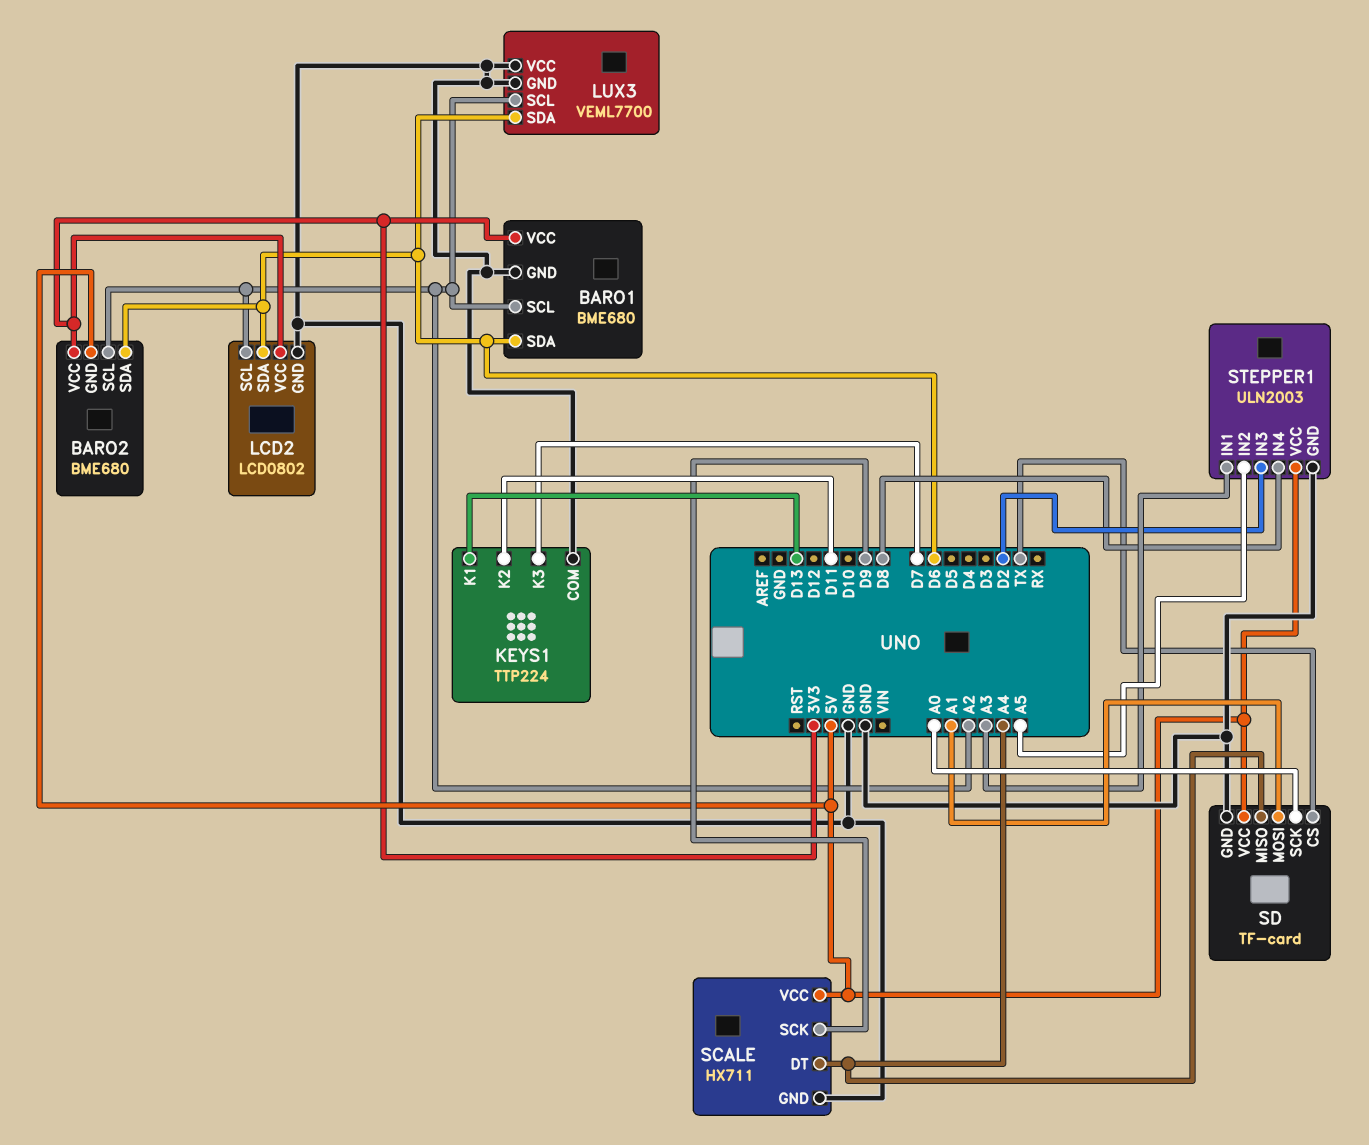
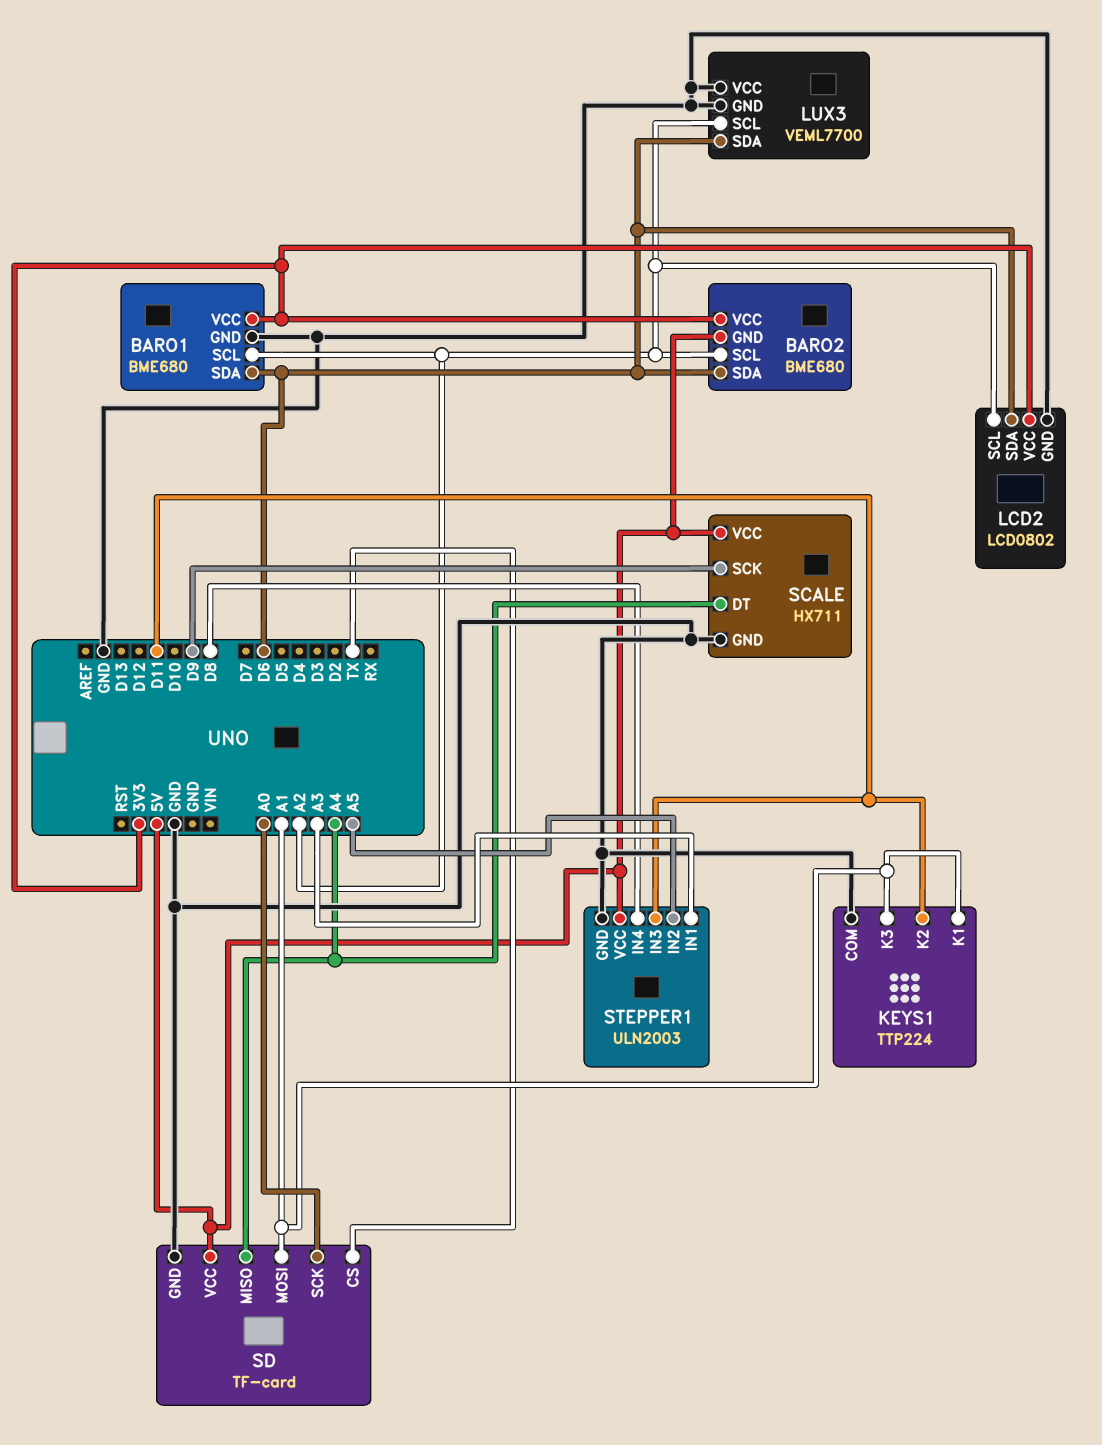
KEYS1 pin K1: D13 -> A1
KEYS1 pin K3: D7 -> A1
STEPPER1 pin IN3: D2 -> D11

